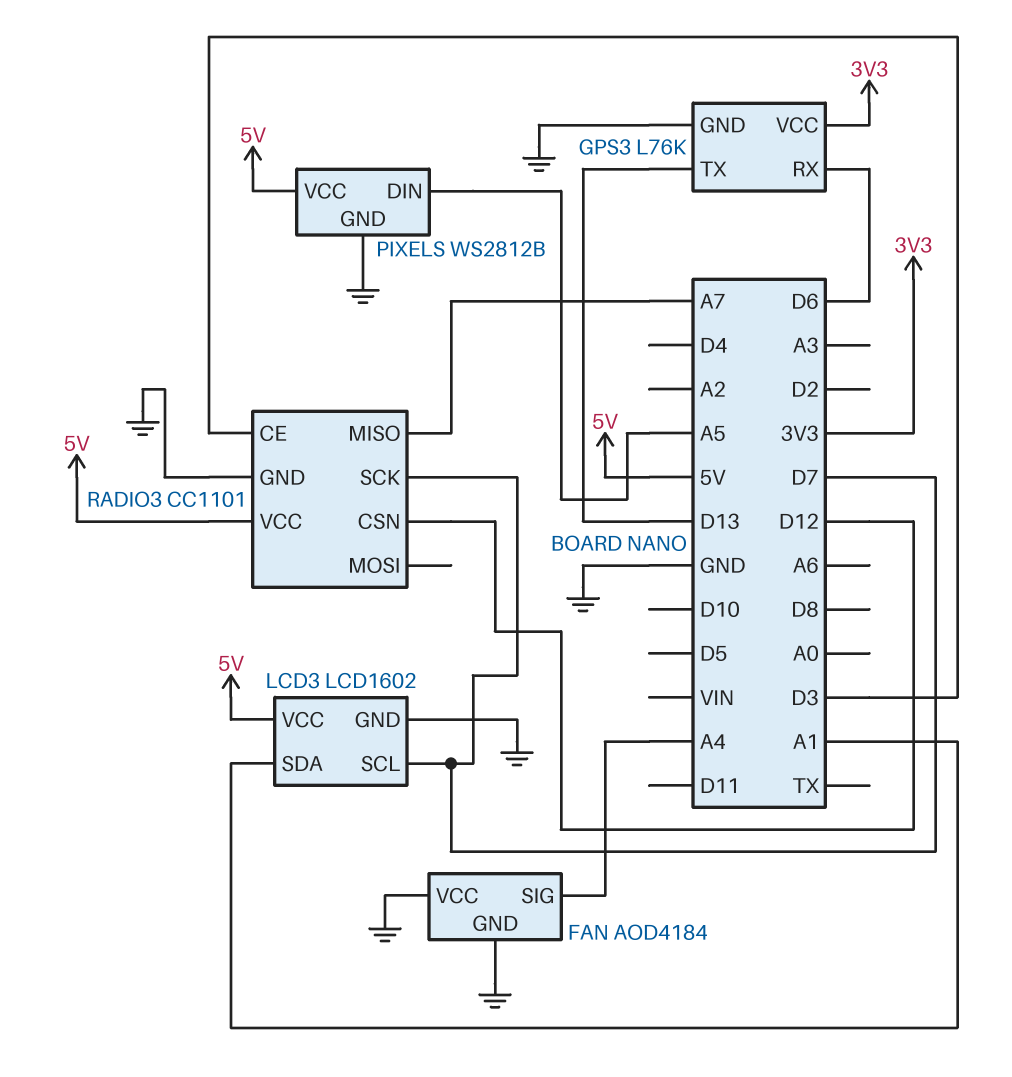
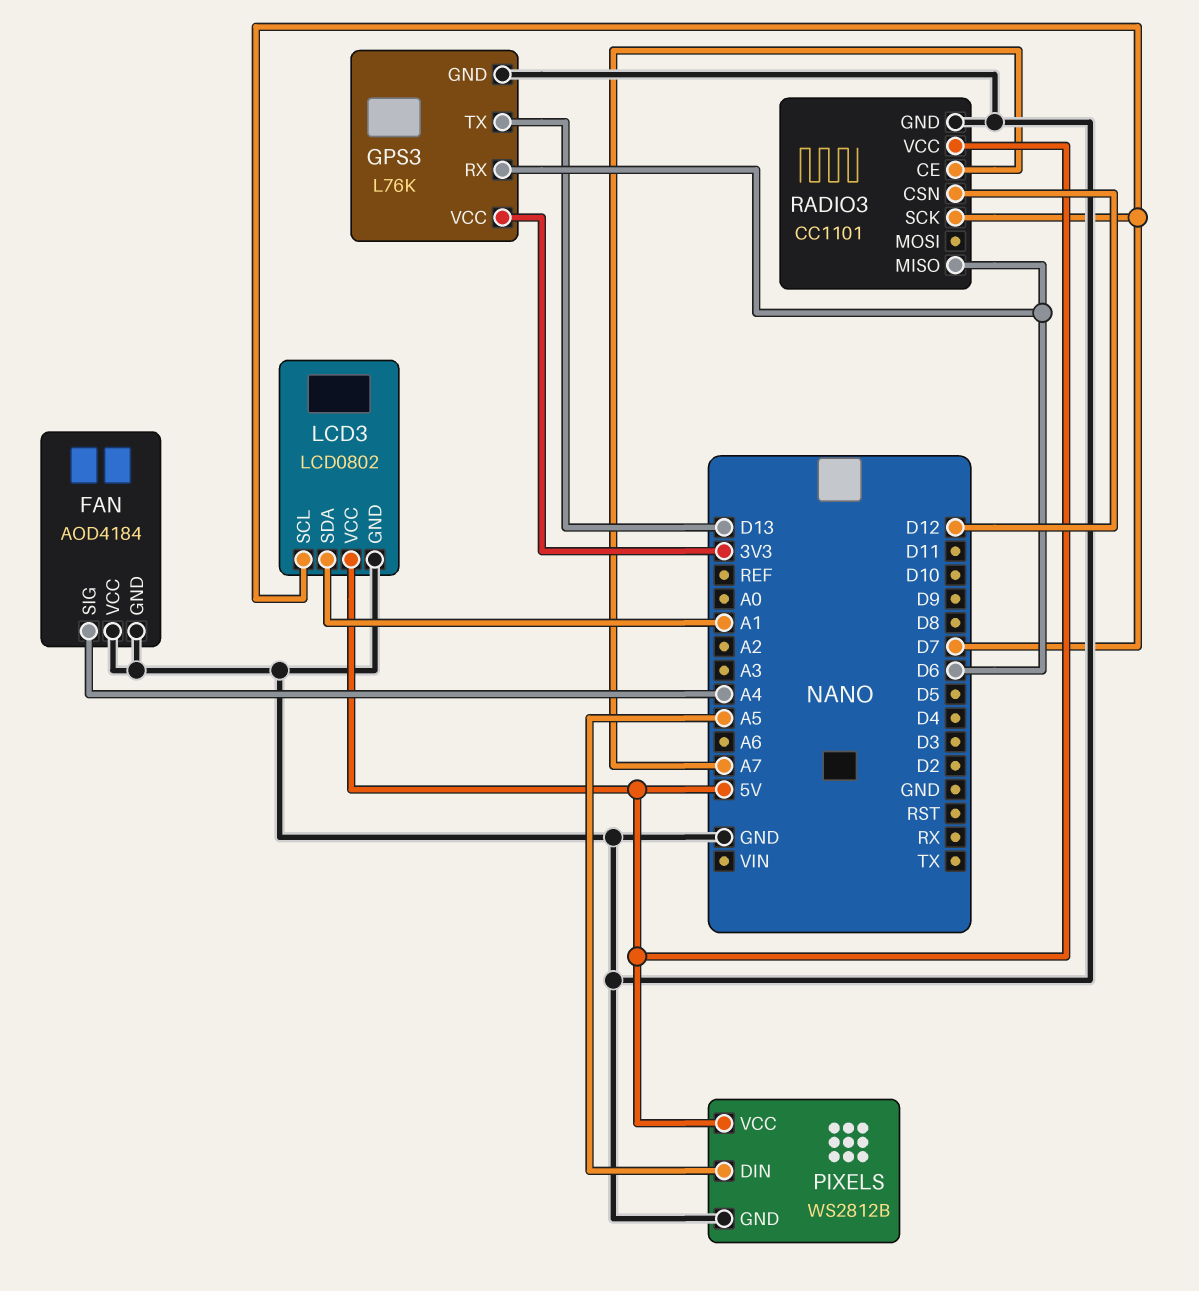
LCD3: LCD1602 -> LCD0802
RADIO3 pin CE: D3 -> A7
RADIO3 pin MISO: A7 -> D6

